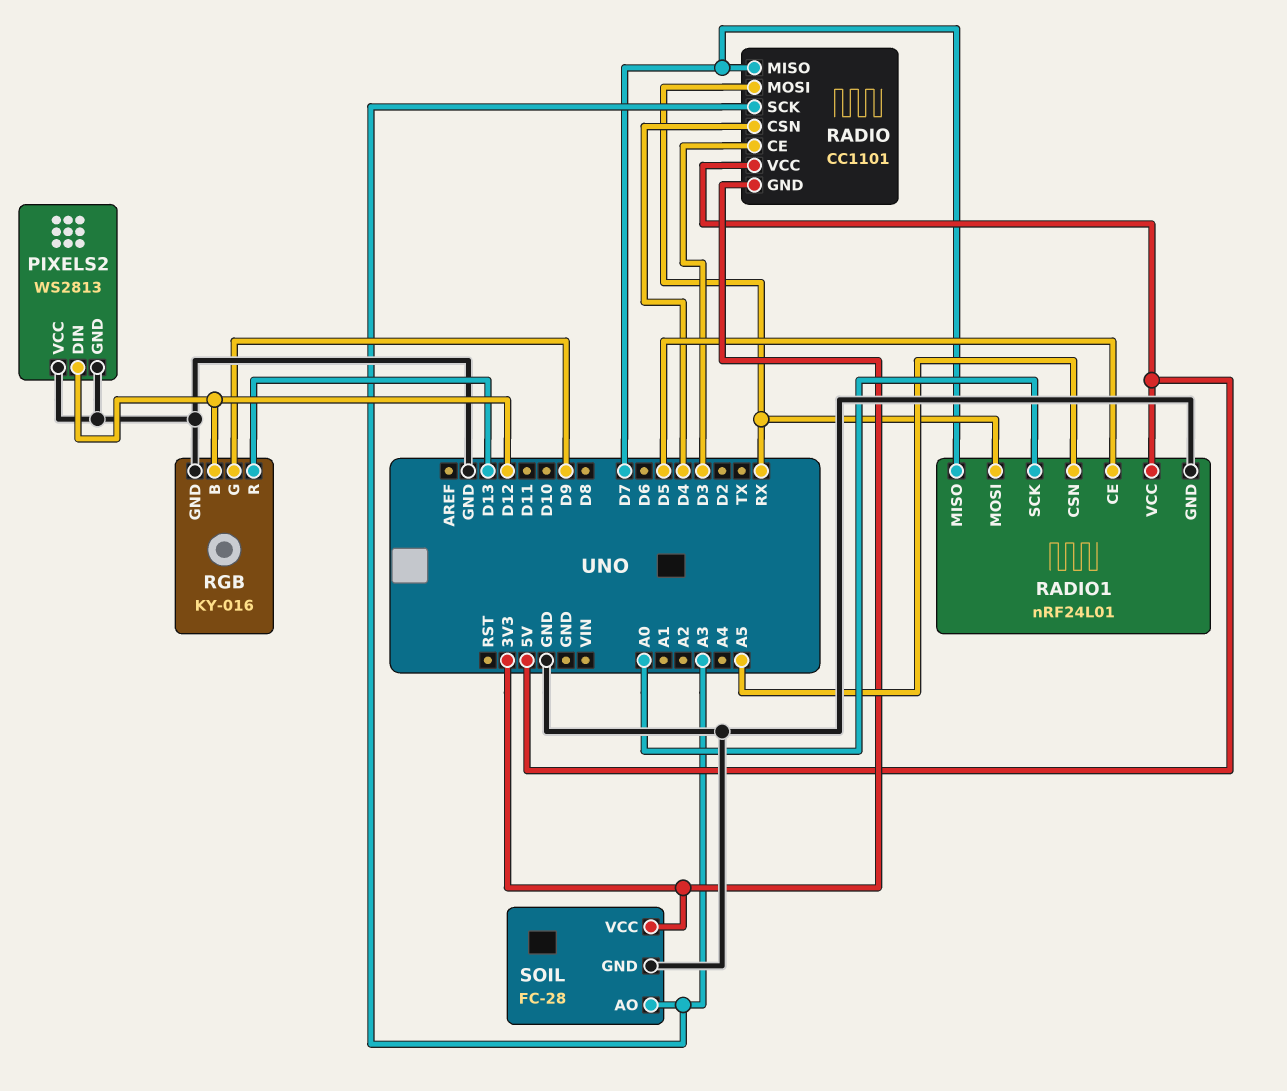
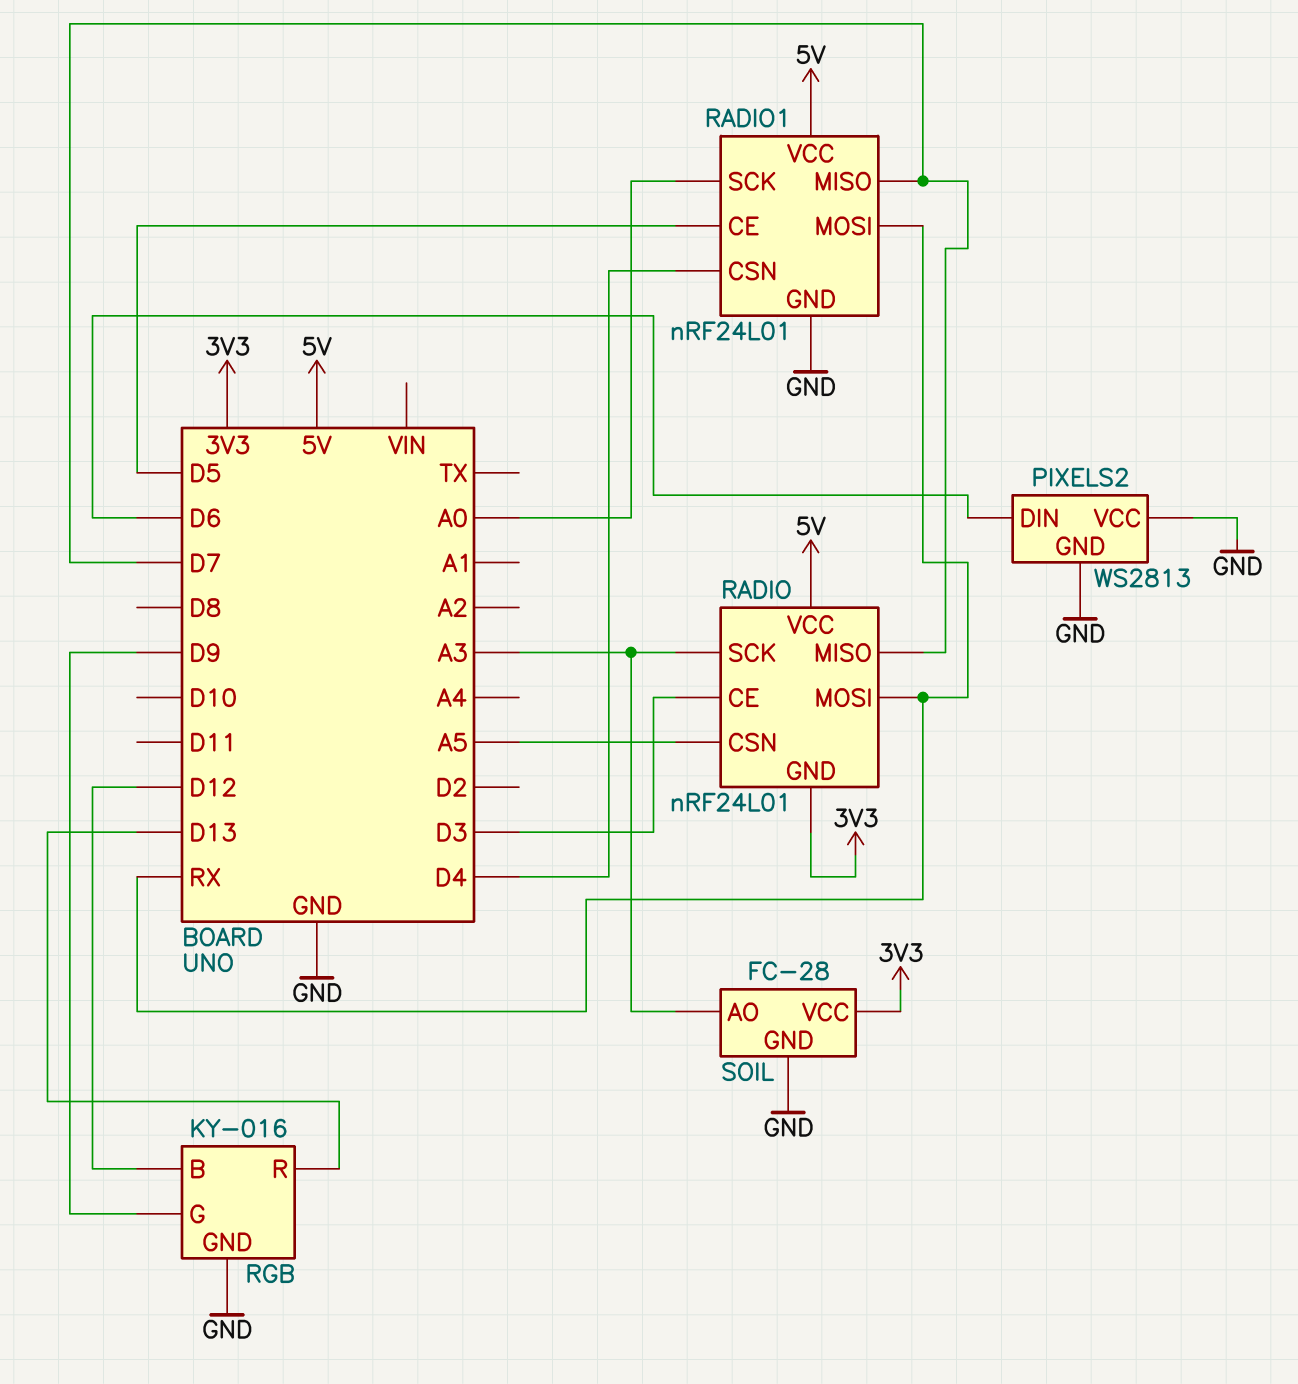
PIXELS2 pin DIN: D12 -> D6
RADIO: CC1101 -> nRF24L01
RADIO pin CSN: D4 -> A5
RADIO1 pin CSN: A5 -> D4

